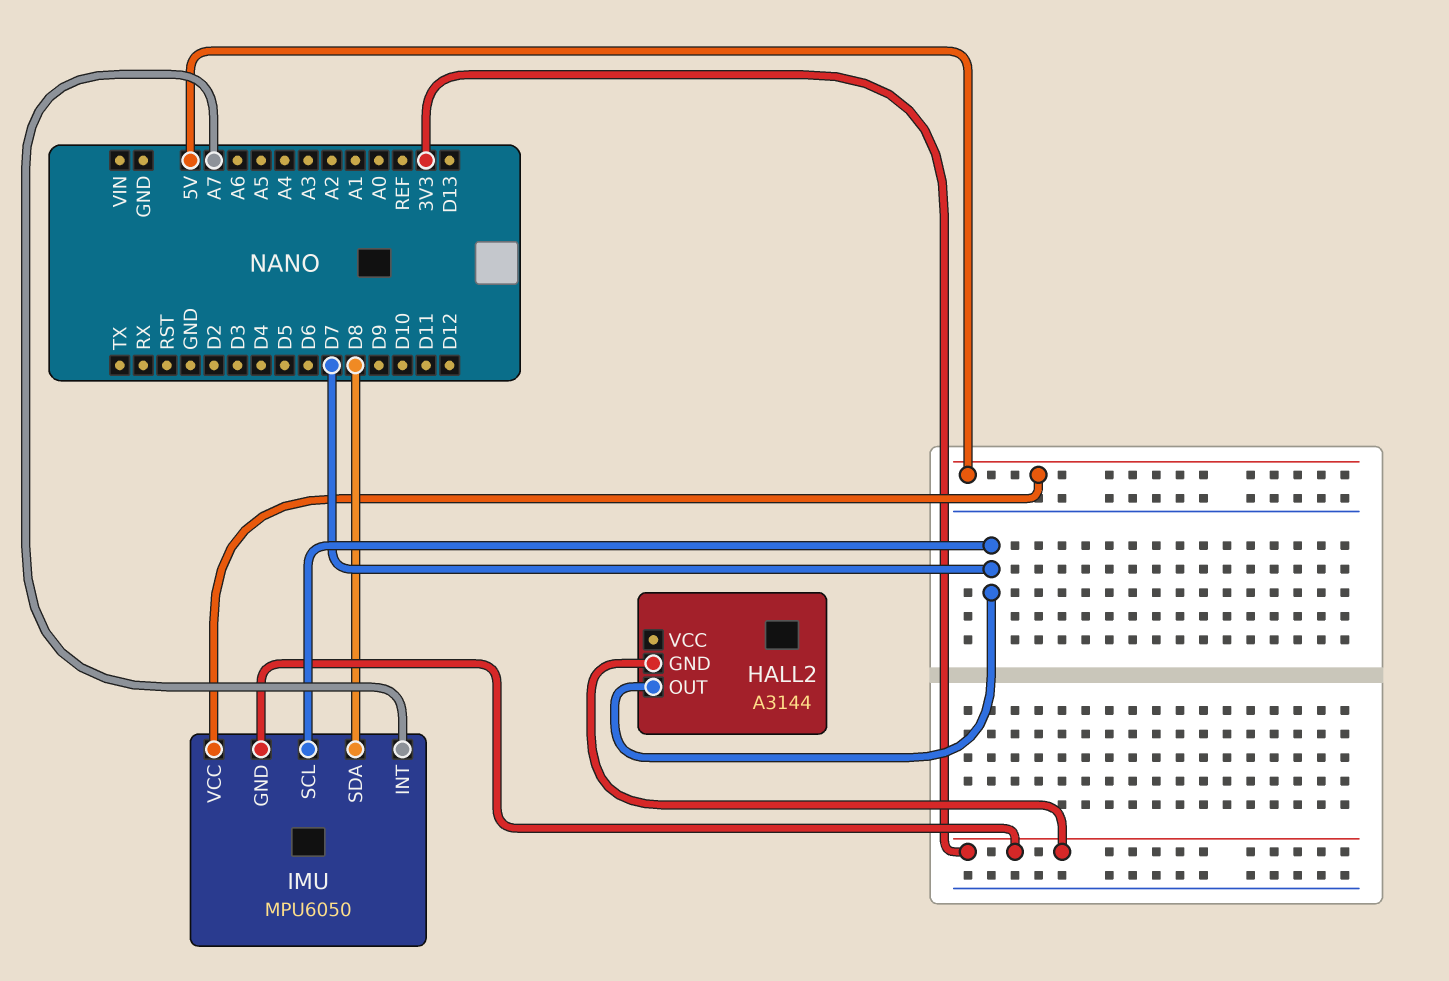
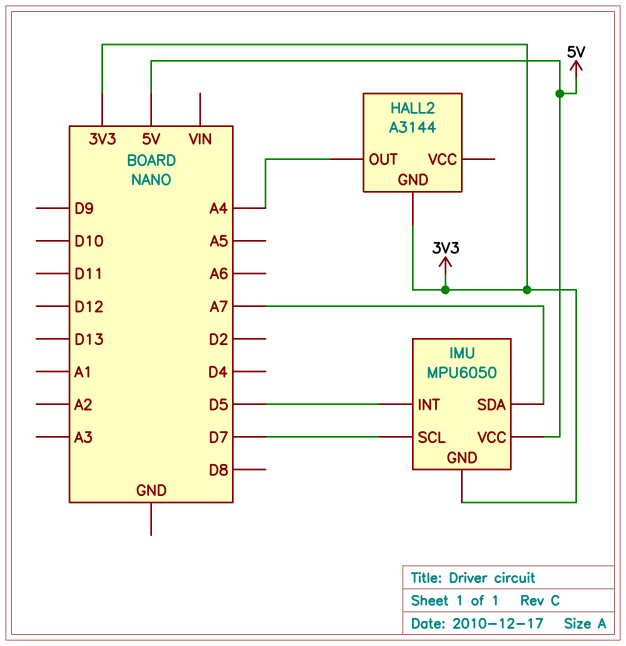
HALL2 pin OUT: D7 -> A4
IMU pin INT: A7 -> D5
IMU pin SDA: D8 -> A7

